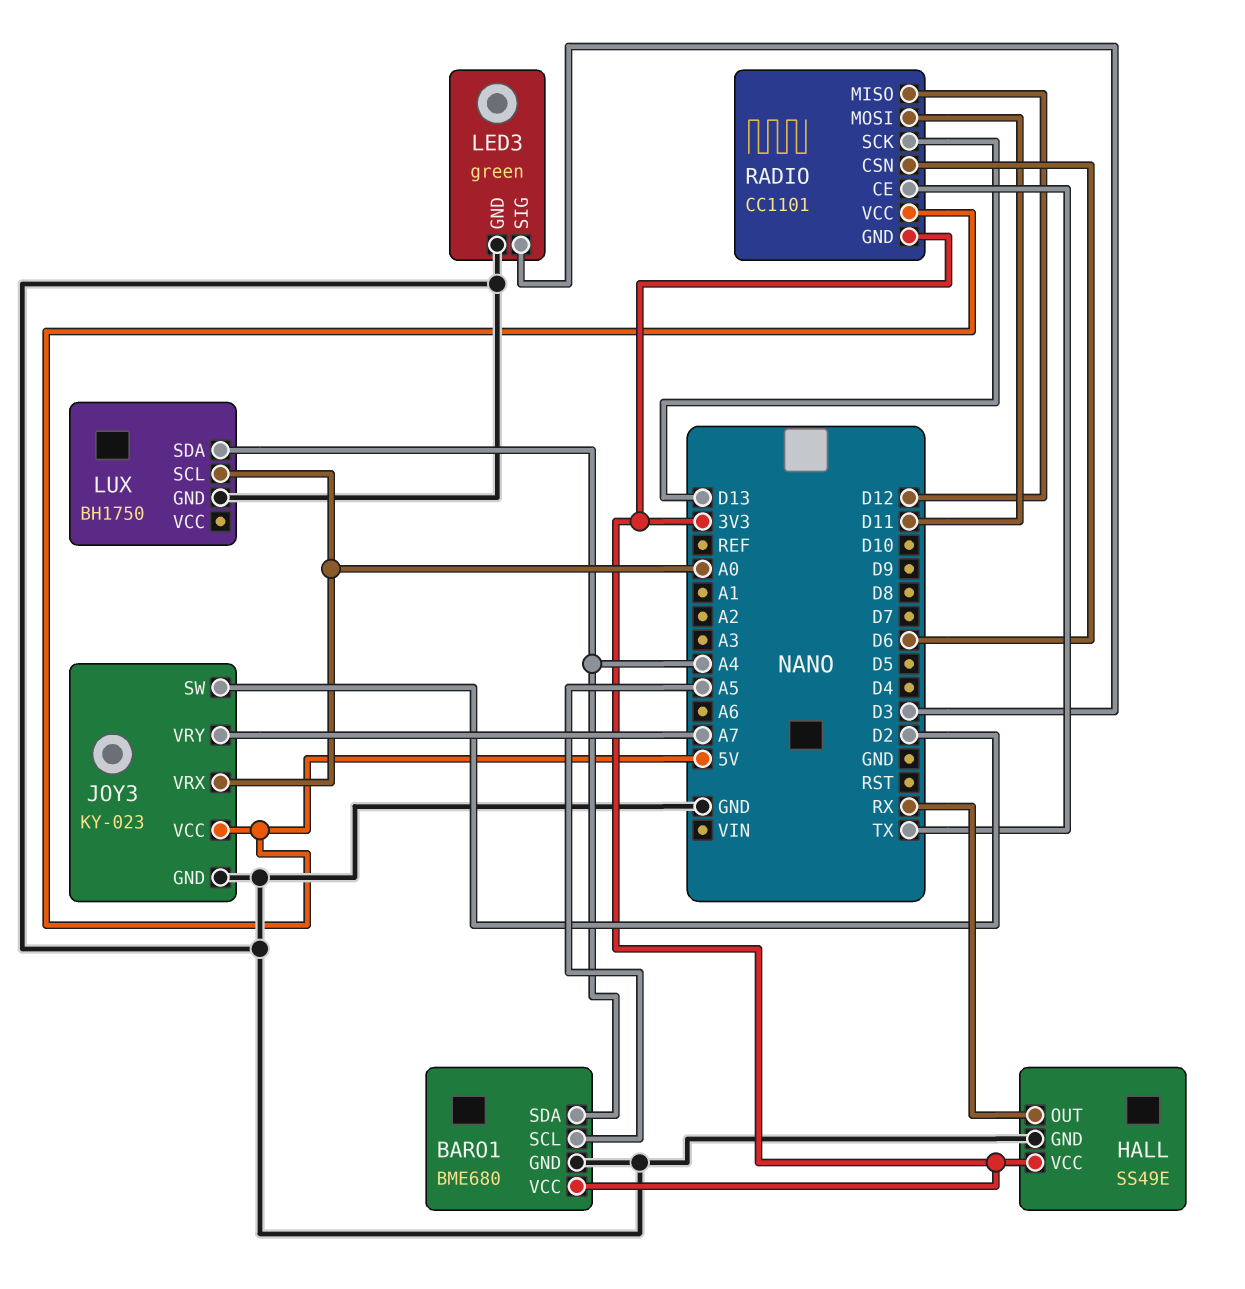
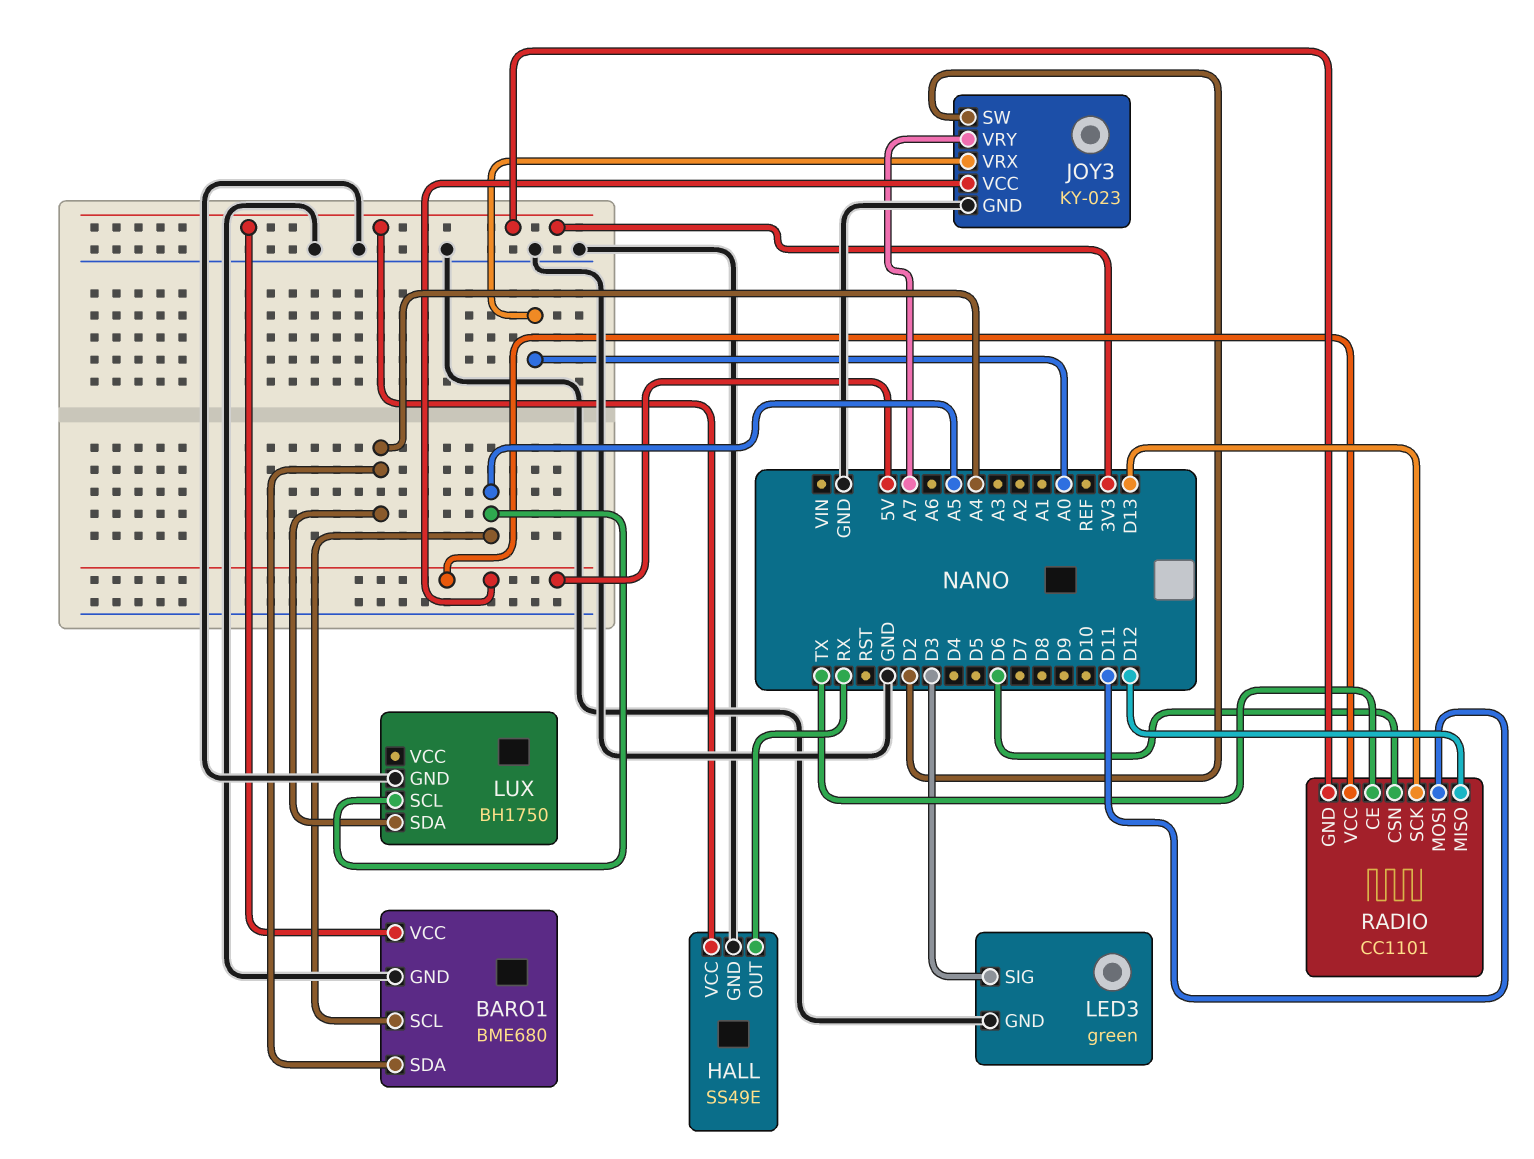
LUX pin SCL: A0 -> A5

